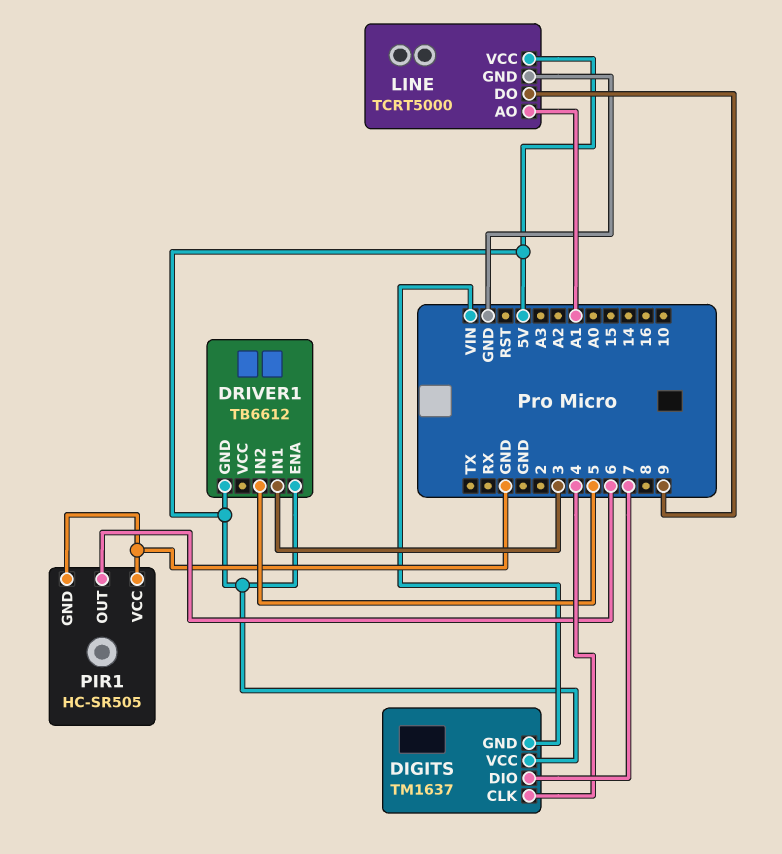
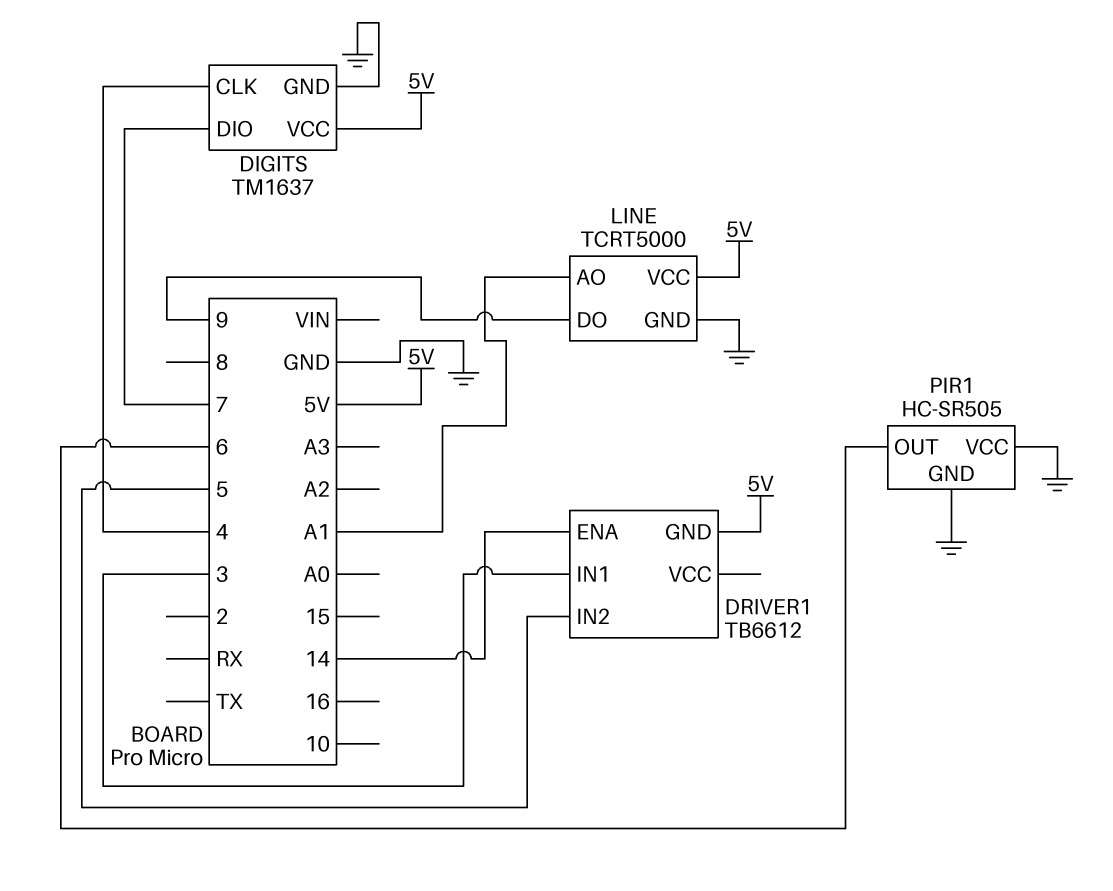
DIGITS pin GND: VIN -> GND
DRIVER1 pin ENA: 5V -> 14

